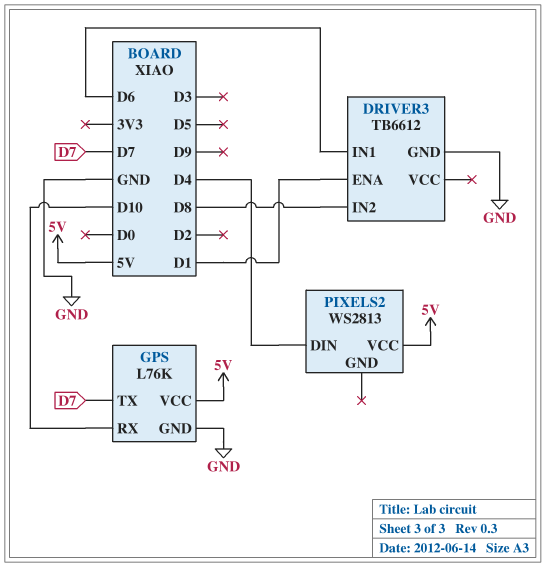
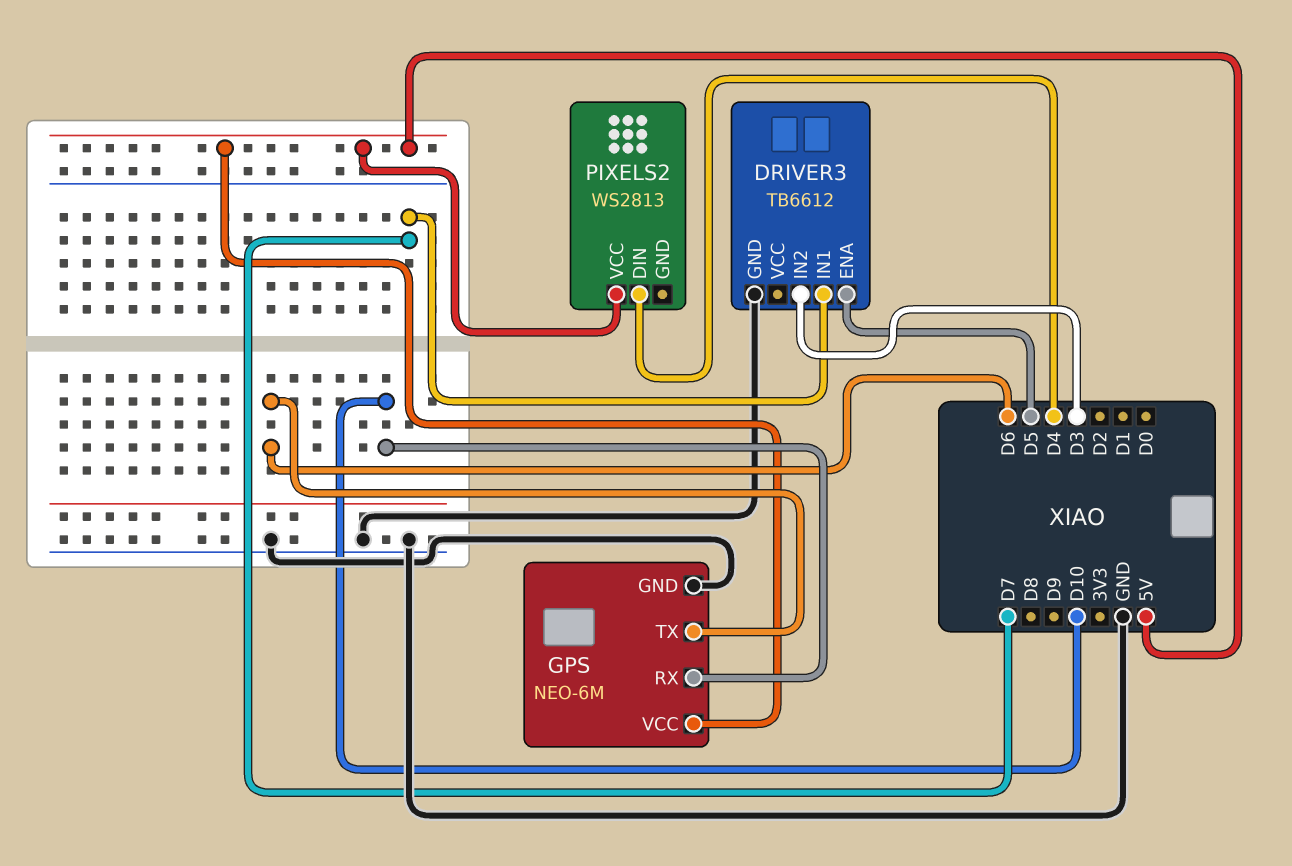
DRIVER3 pin ENA: D1 -> D5
DRIVER3 pin IN1: D6 -> D7
DRIVER3 pin IN2: D8 -> D3
GPS: L76K -> NEO-6M
GPS pin TX: D7 -> D6

